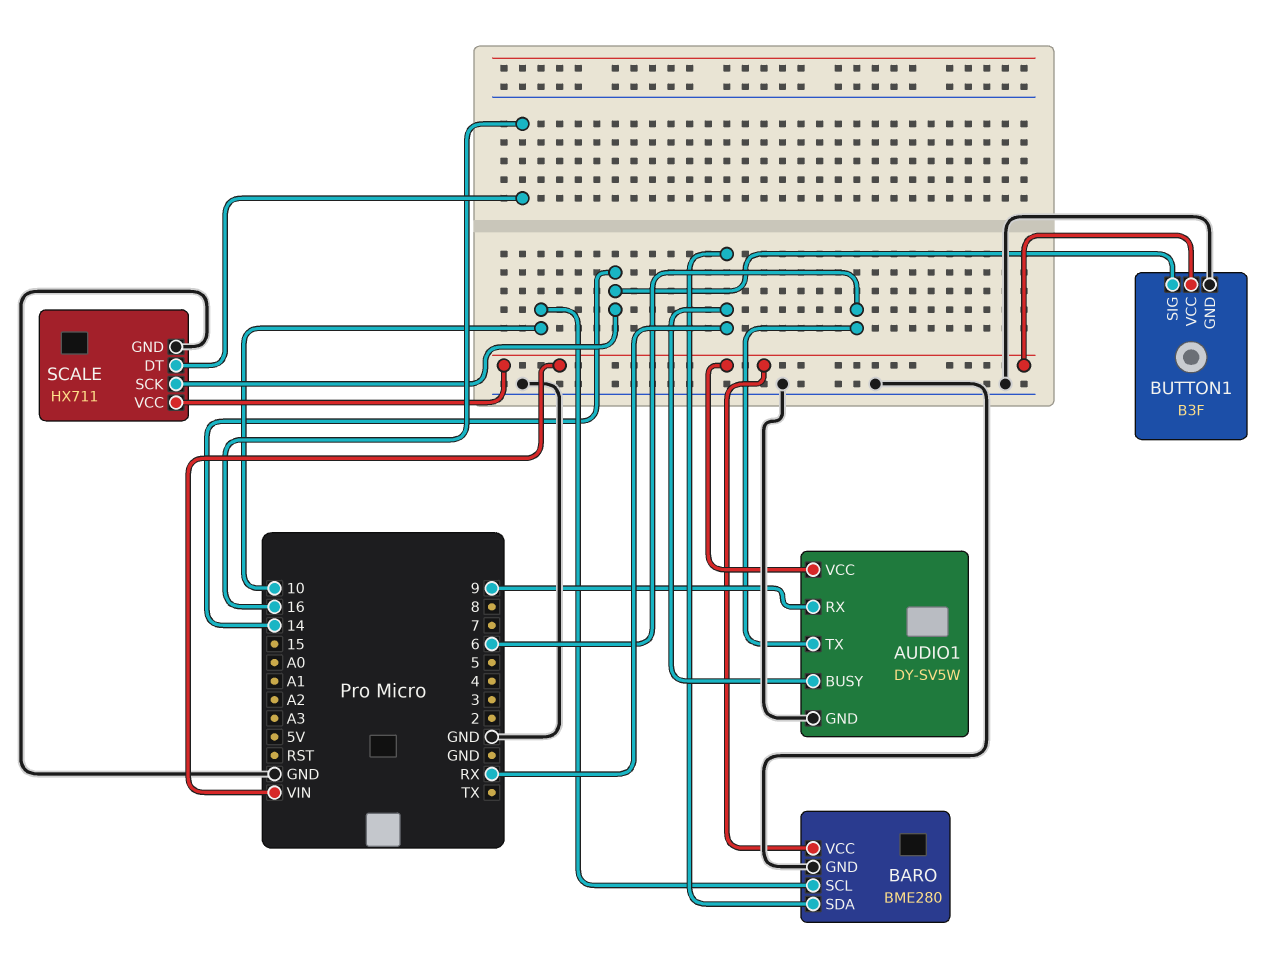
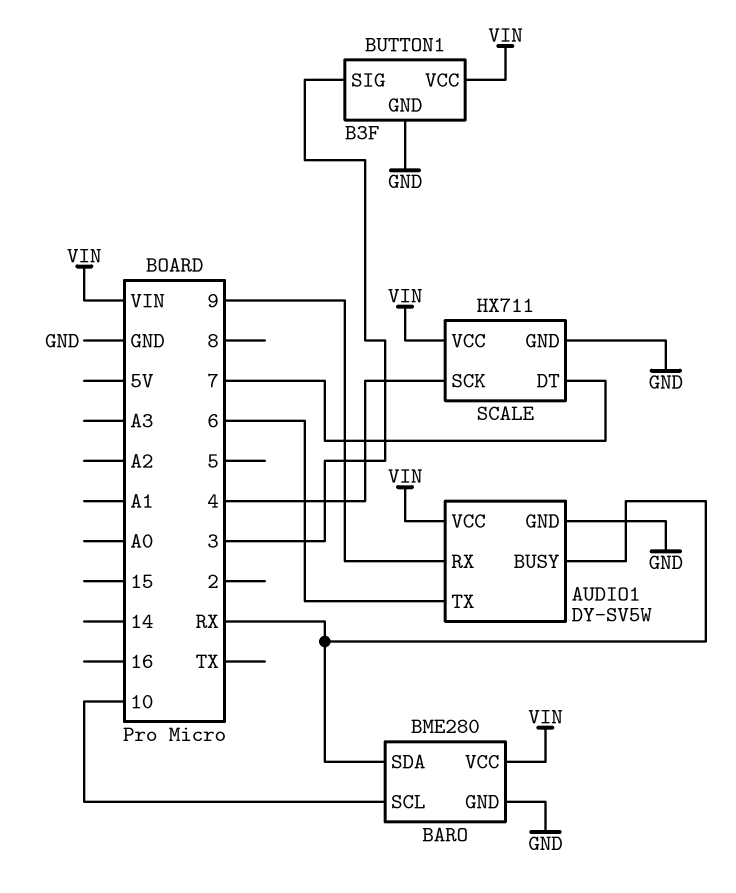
BUTTON1 pin SIG: 14 -> 3
SCALE pin DT: 16 -> 7
SCALE pin SCK: 14 -> 4

